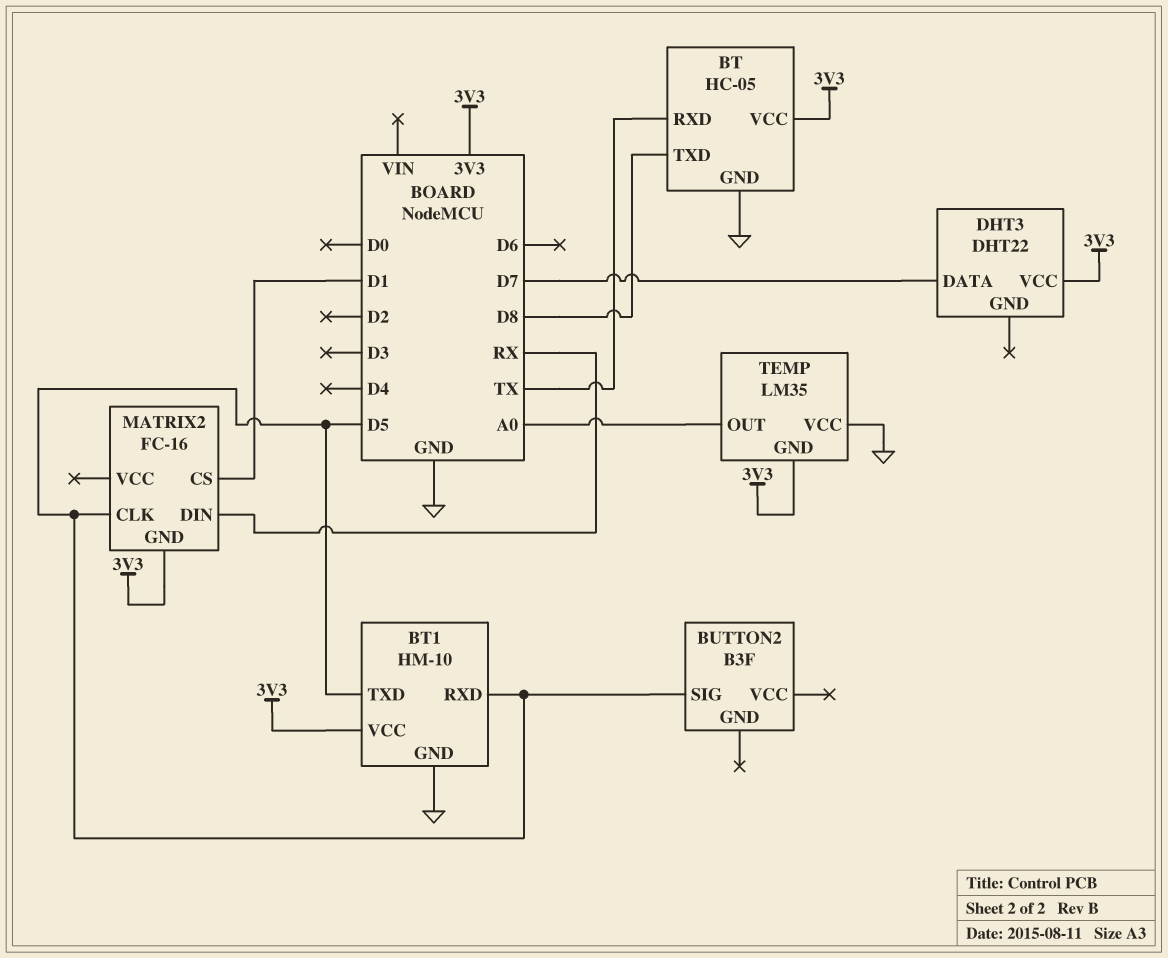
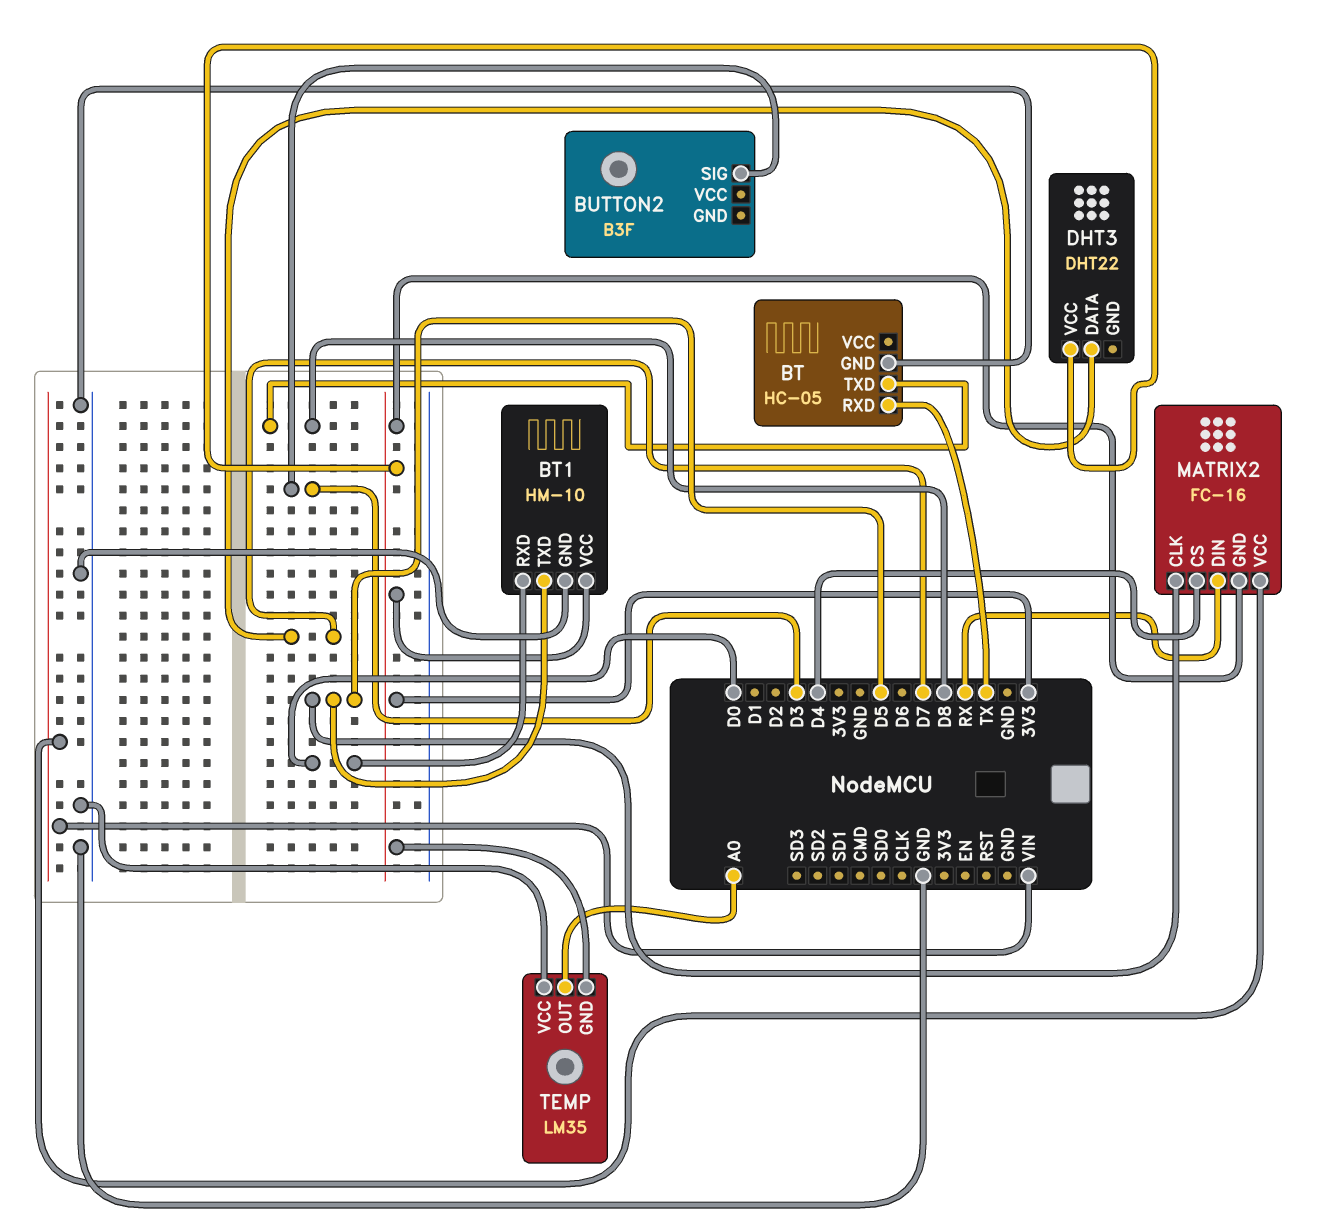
BT pin VCC: 3V3 -> none
BT1 pin RXD: D5 -> D0
BUTTON2 pin SIG: D5 -> D3
MATRIX2 pin CS: D1 -> D4
MATRIX2 pin VCC: none -> VIN

